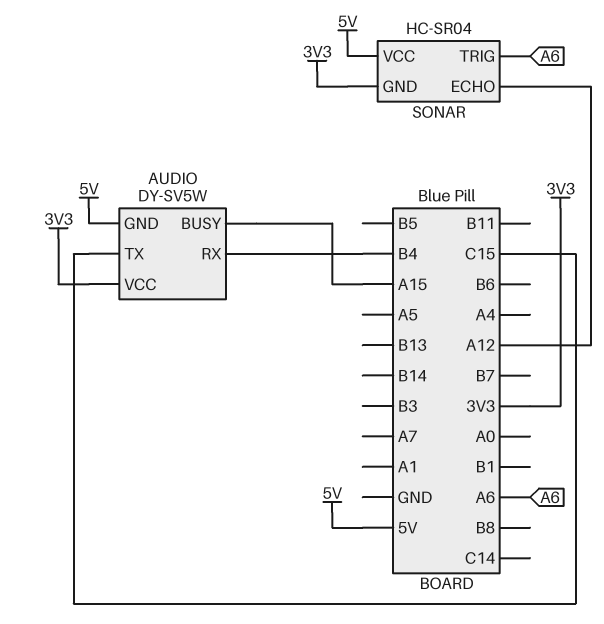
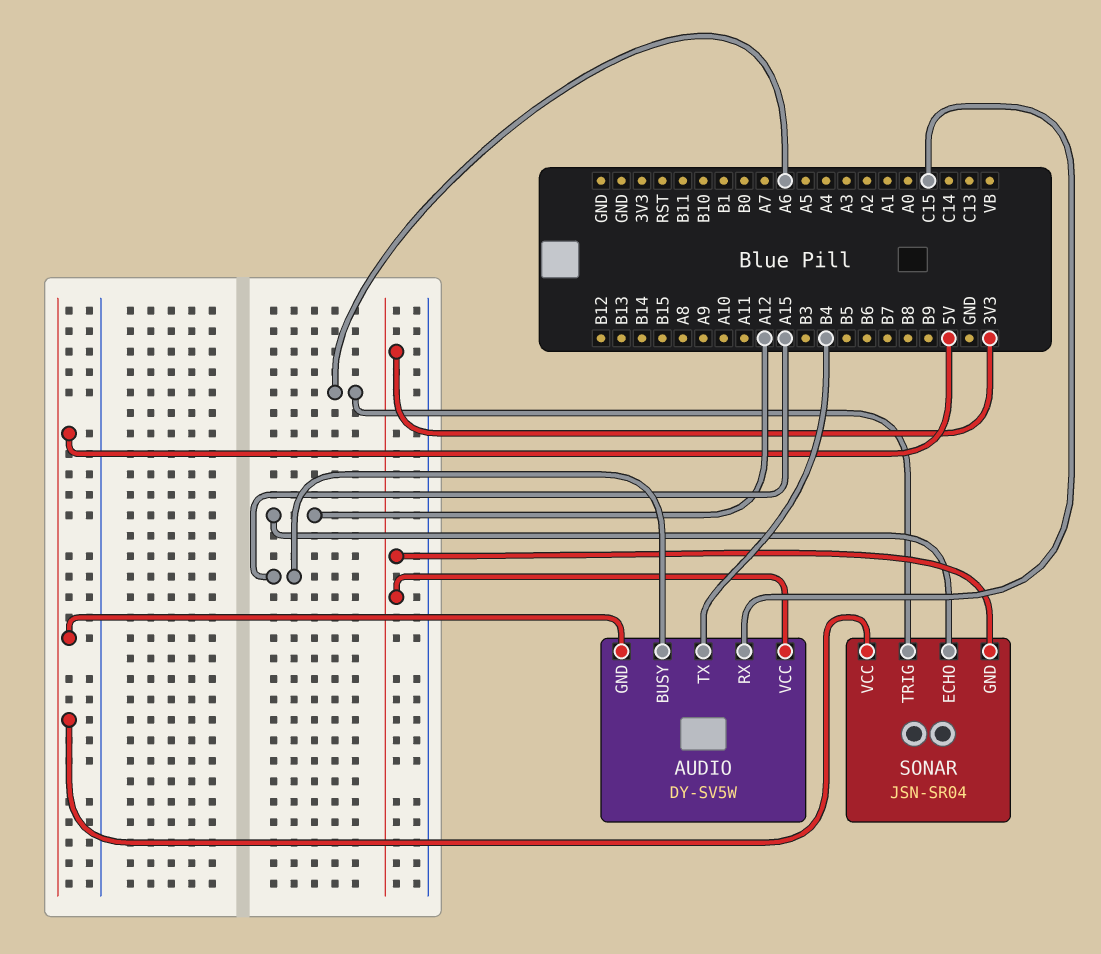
AUDIO pin RX: B4 -> C15
AUDIO pin TX: C15 -> B4
SONAR: HC-SR04 -> JSN-SR04

